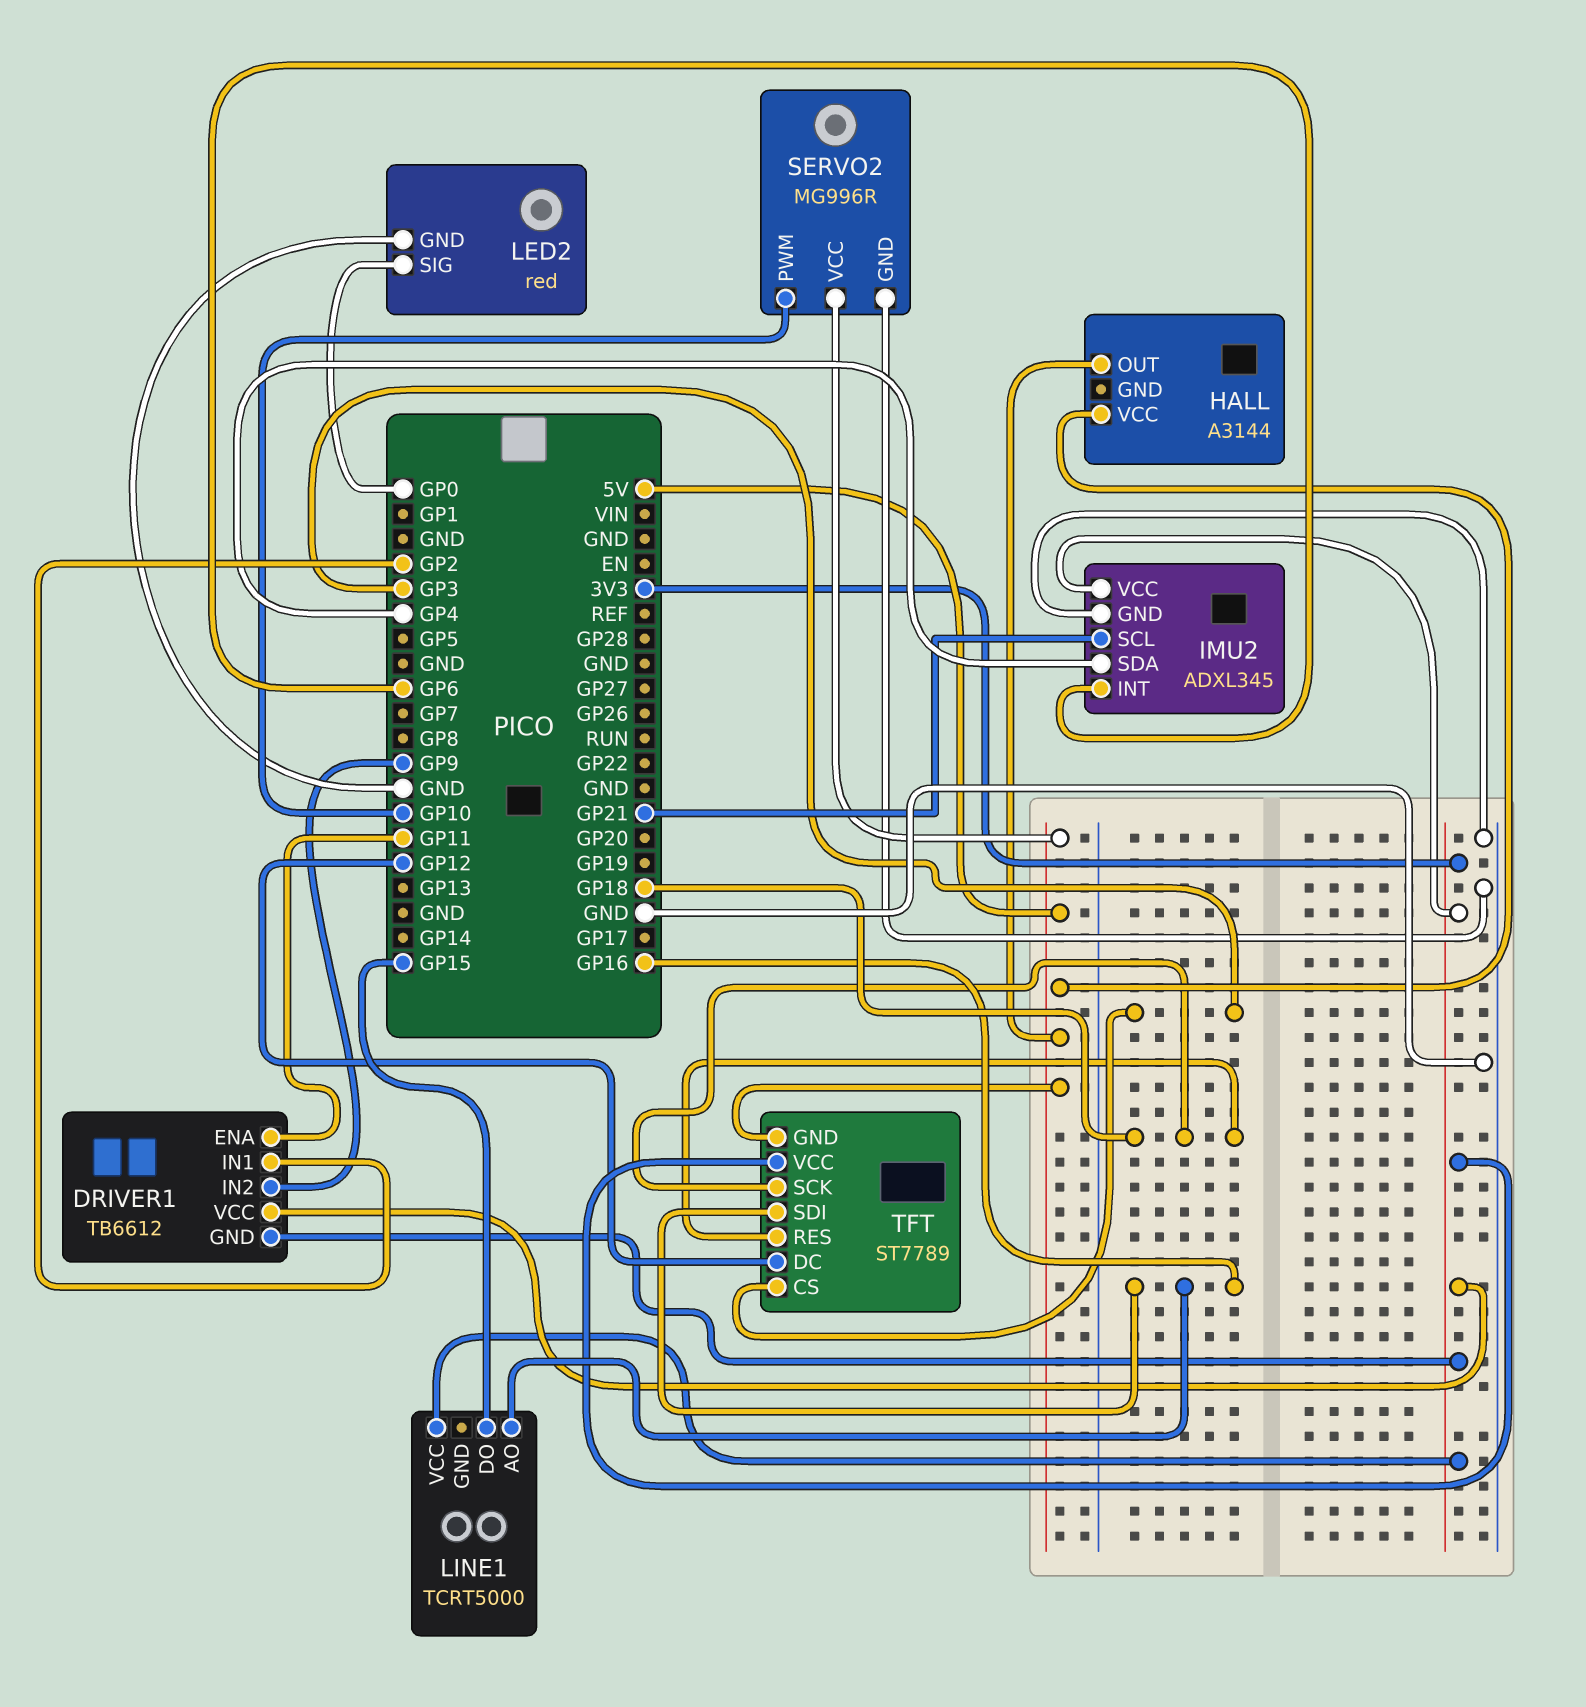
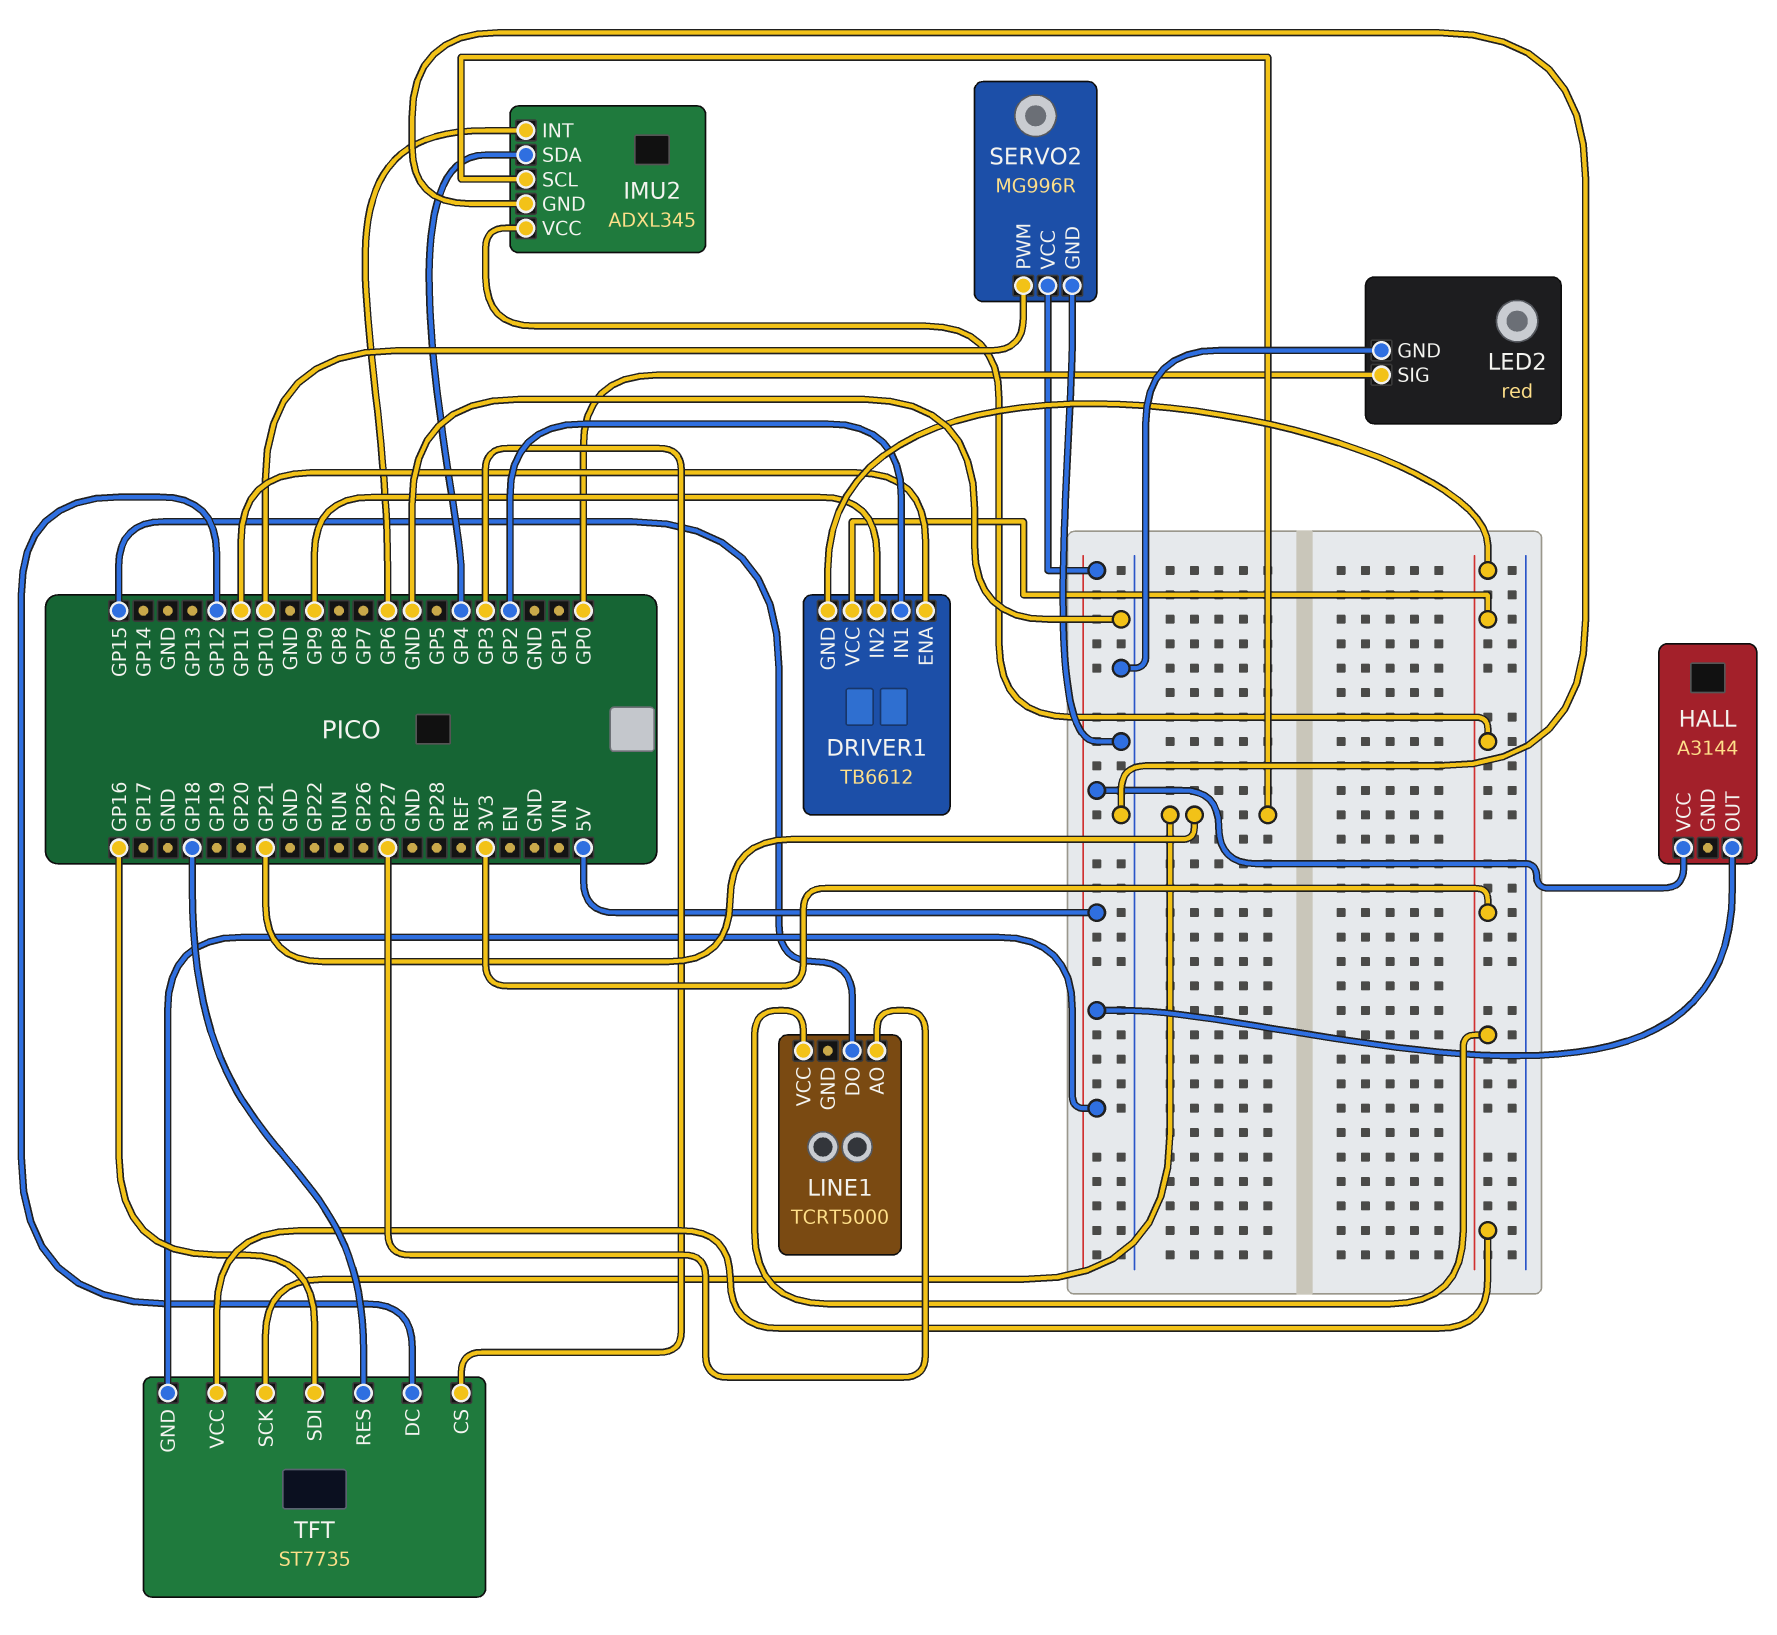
LINE1 pin AO: GP16 -> GP27
TFT: ST7789 -> ST7735
TFT pin SCK: GP18 -> GP21

